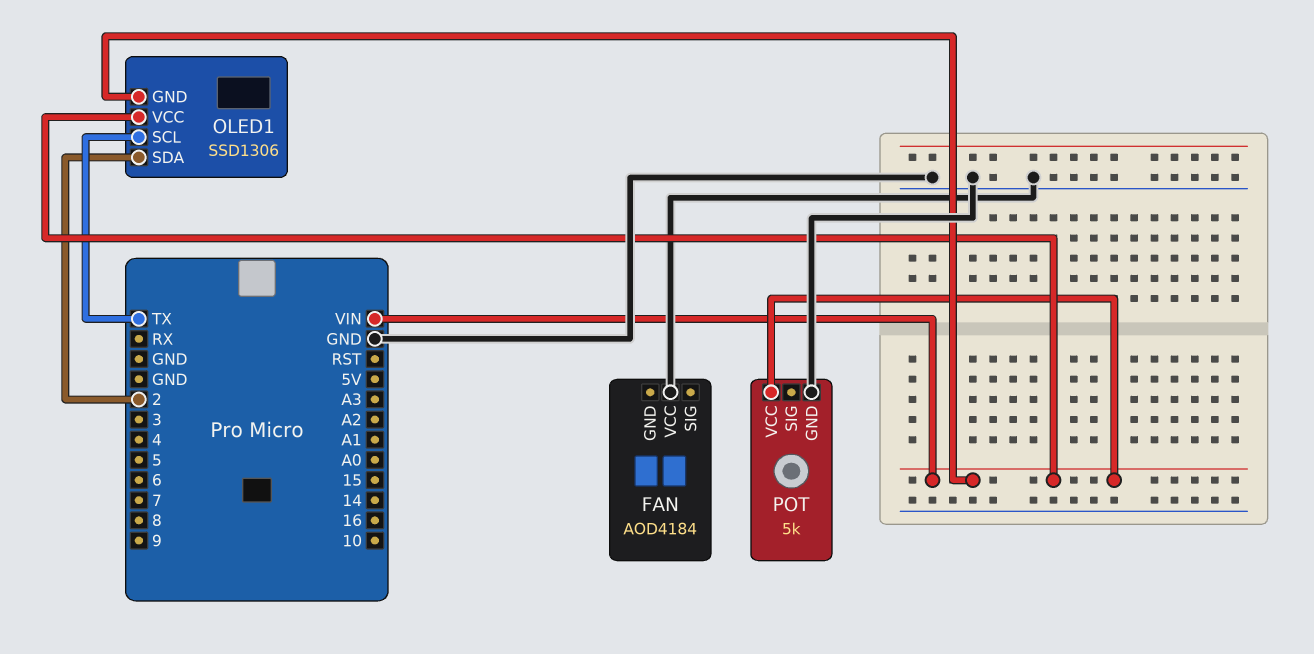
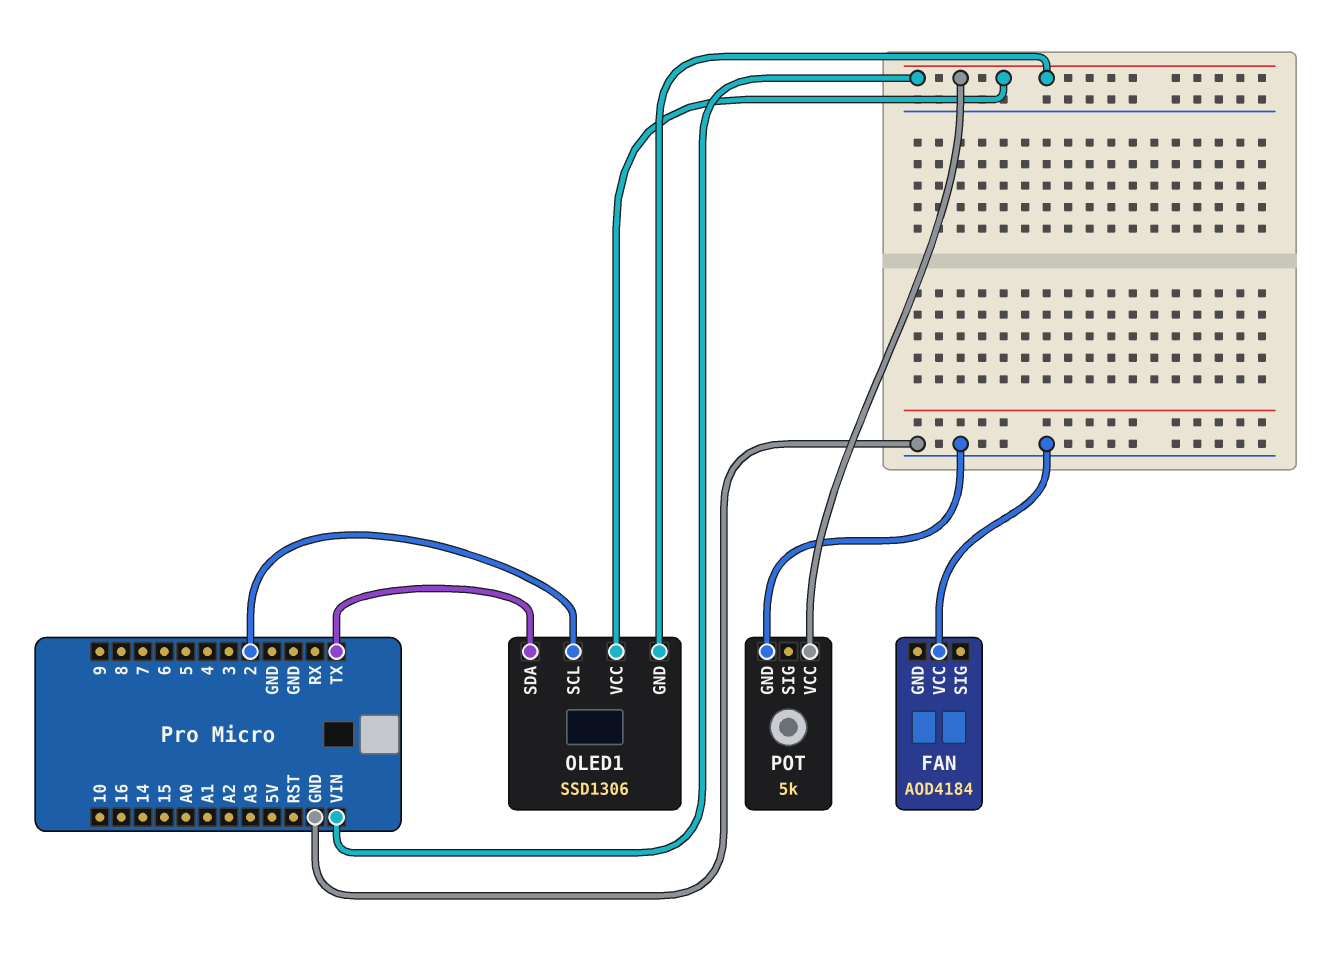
OLED1 pin SCL: TX -> 2
OLED1 pin SDA: 2 -> TX

